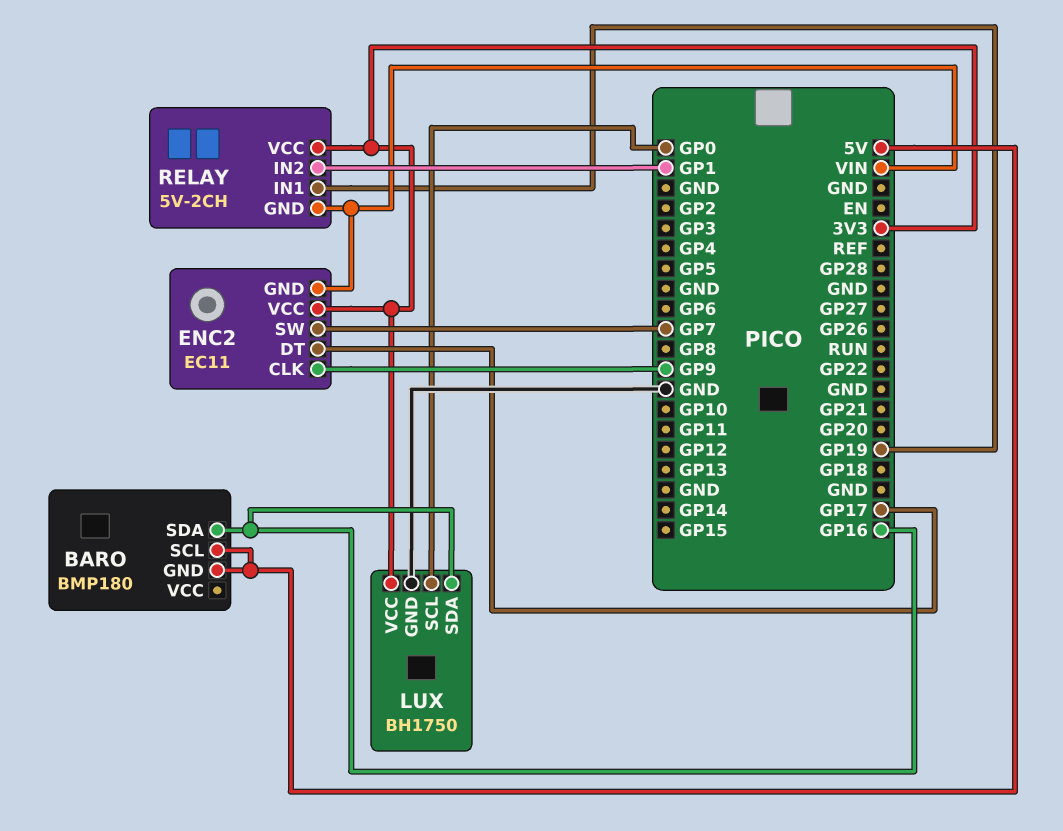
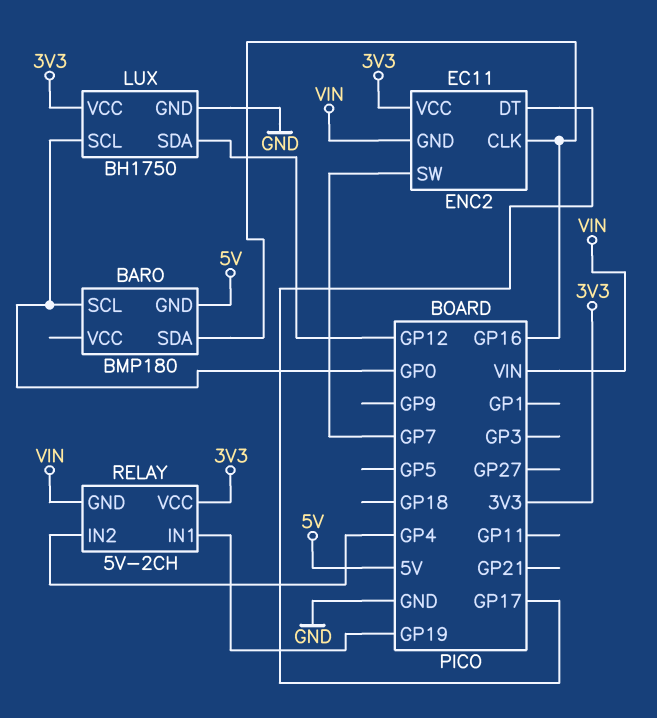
BARO pin SCL: 5V -> GP0
ENC2 pin CLK: GP9 -> GP16
LUX pin SDA: GP16 -> GP12
RELAY pin IN2: GP1 -> GP4

